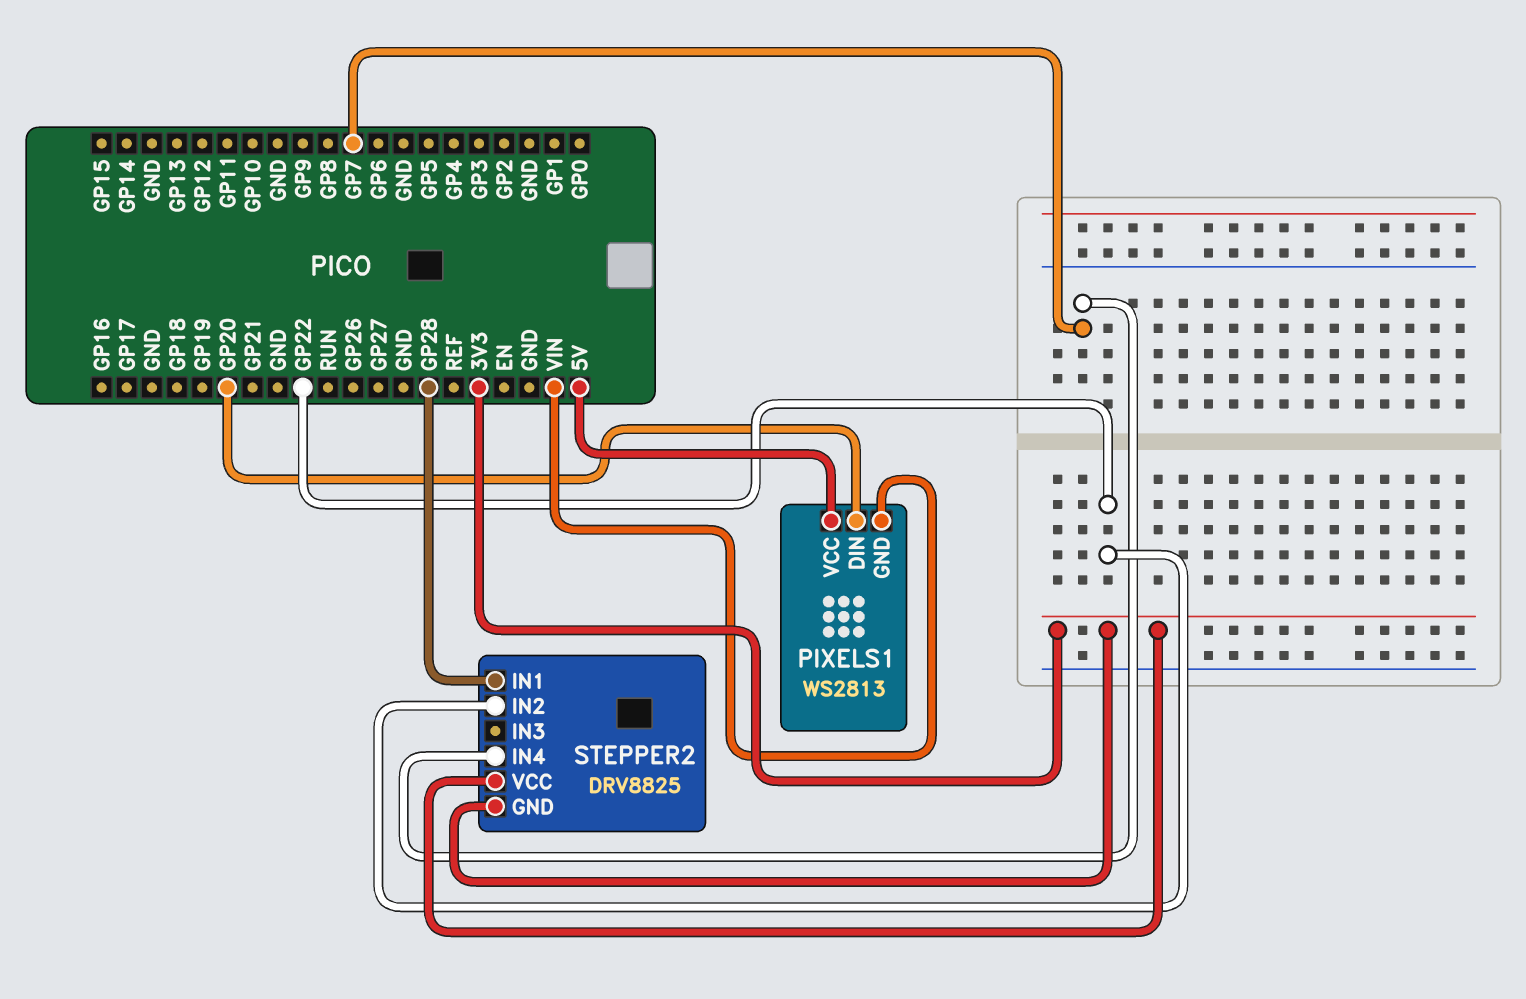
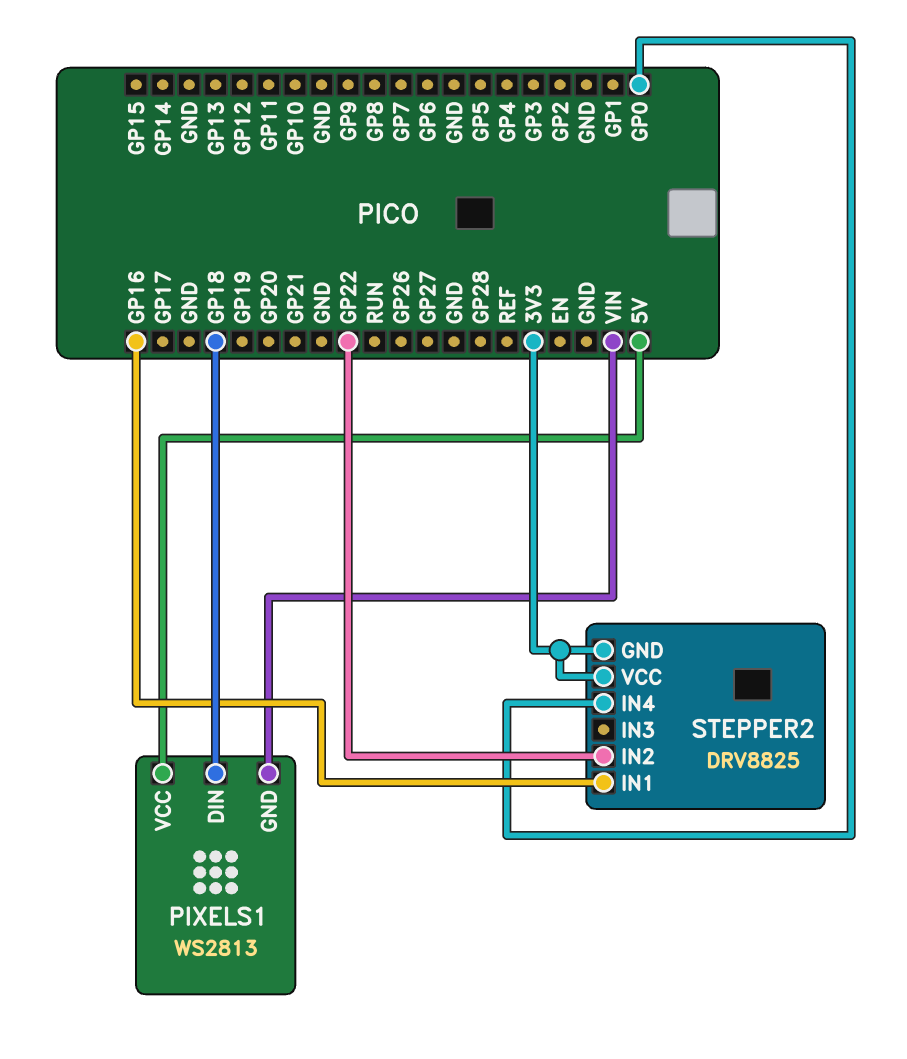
PIXELS1 pin DIN: GP20 -> GP18
STEPPER2 pin IN1: GP28 -> GP16
STEPPER2 pin IN4: GP7 -> GP0

